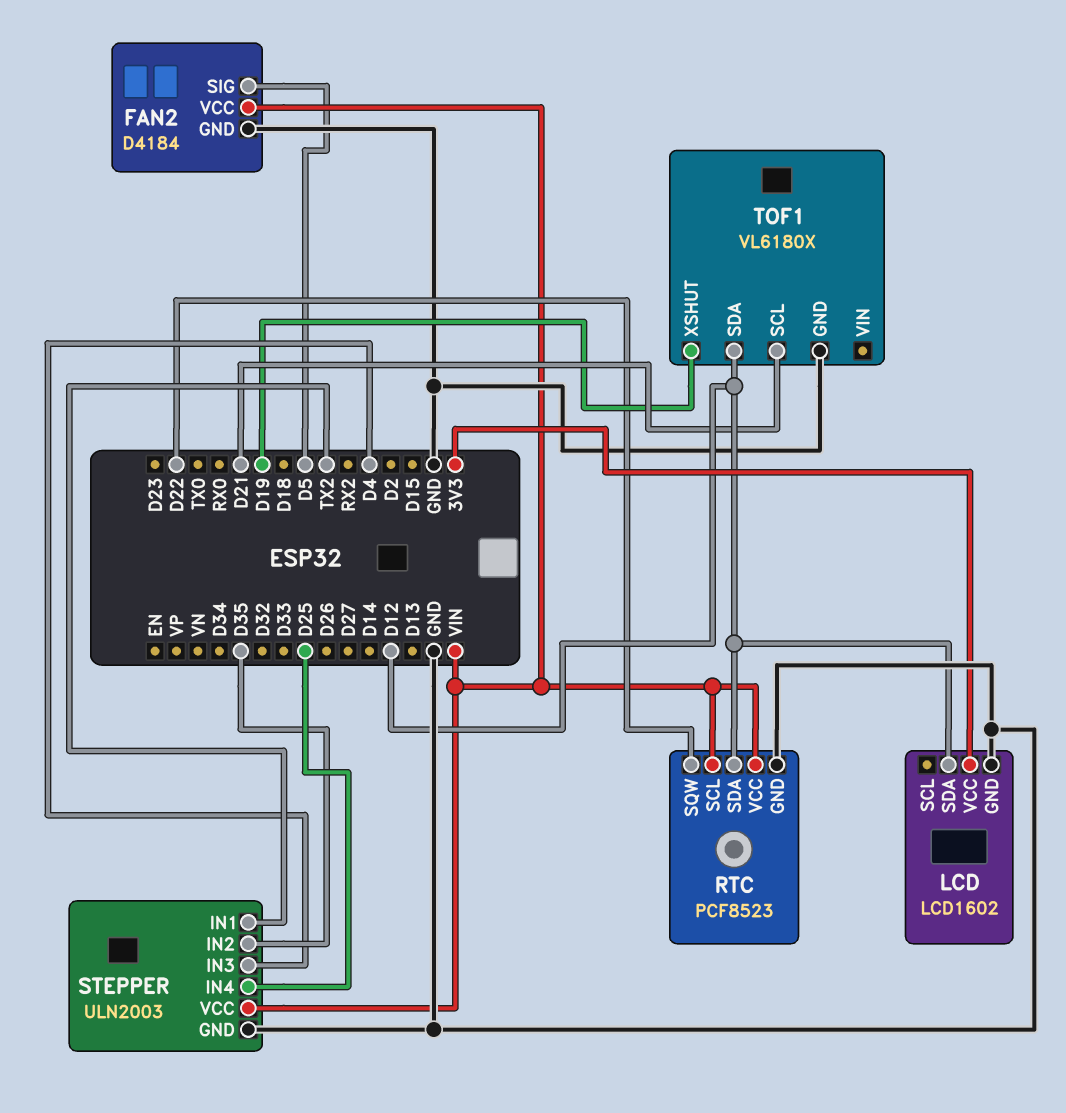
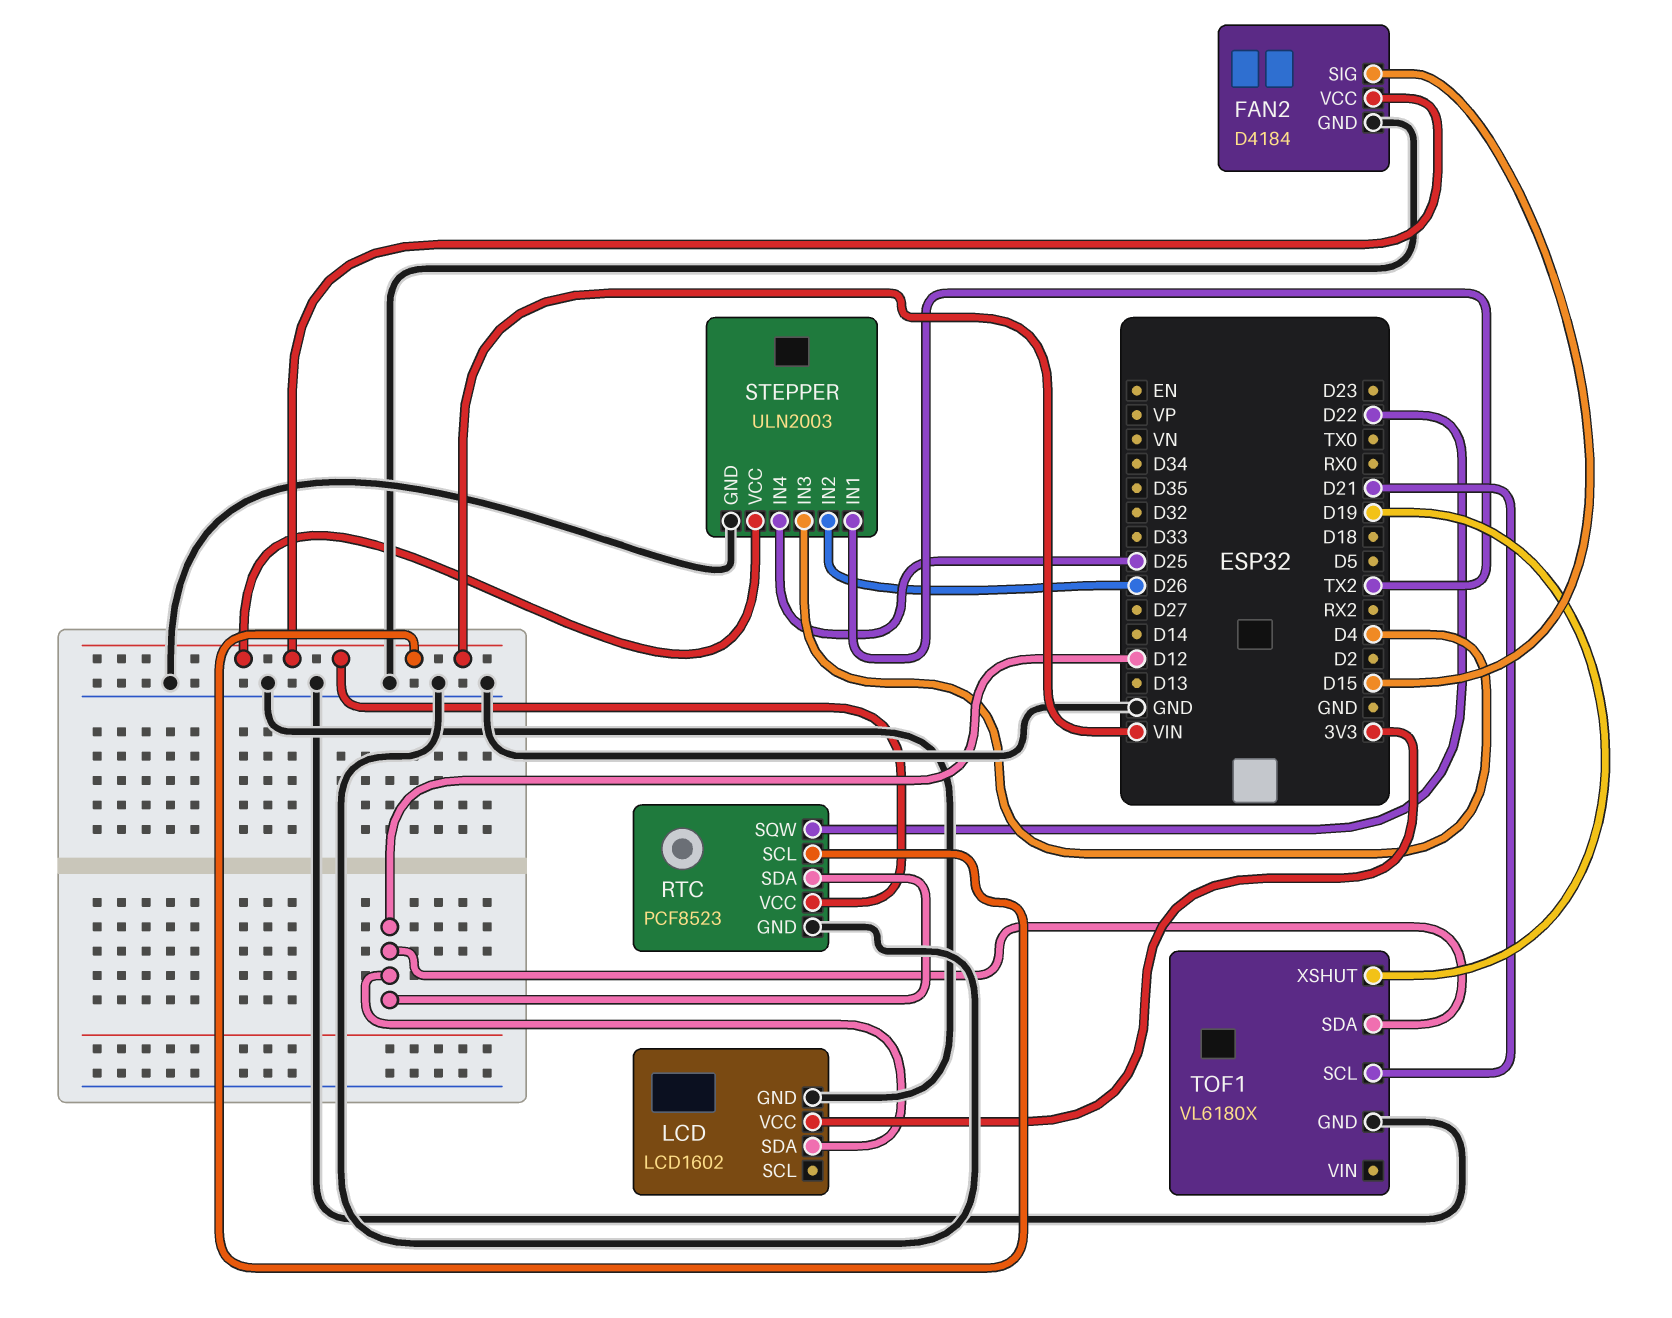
FAN2 pin SIG: D5 -> D15
STEPPER pin IN2: D35 -> D26

